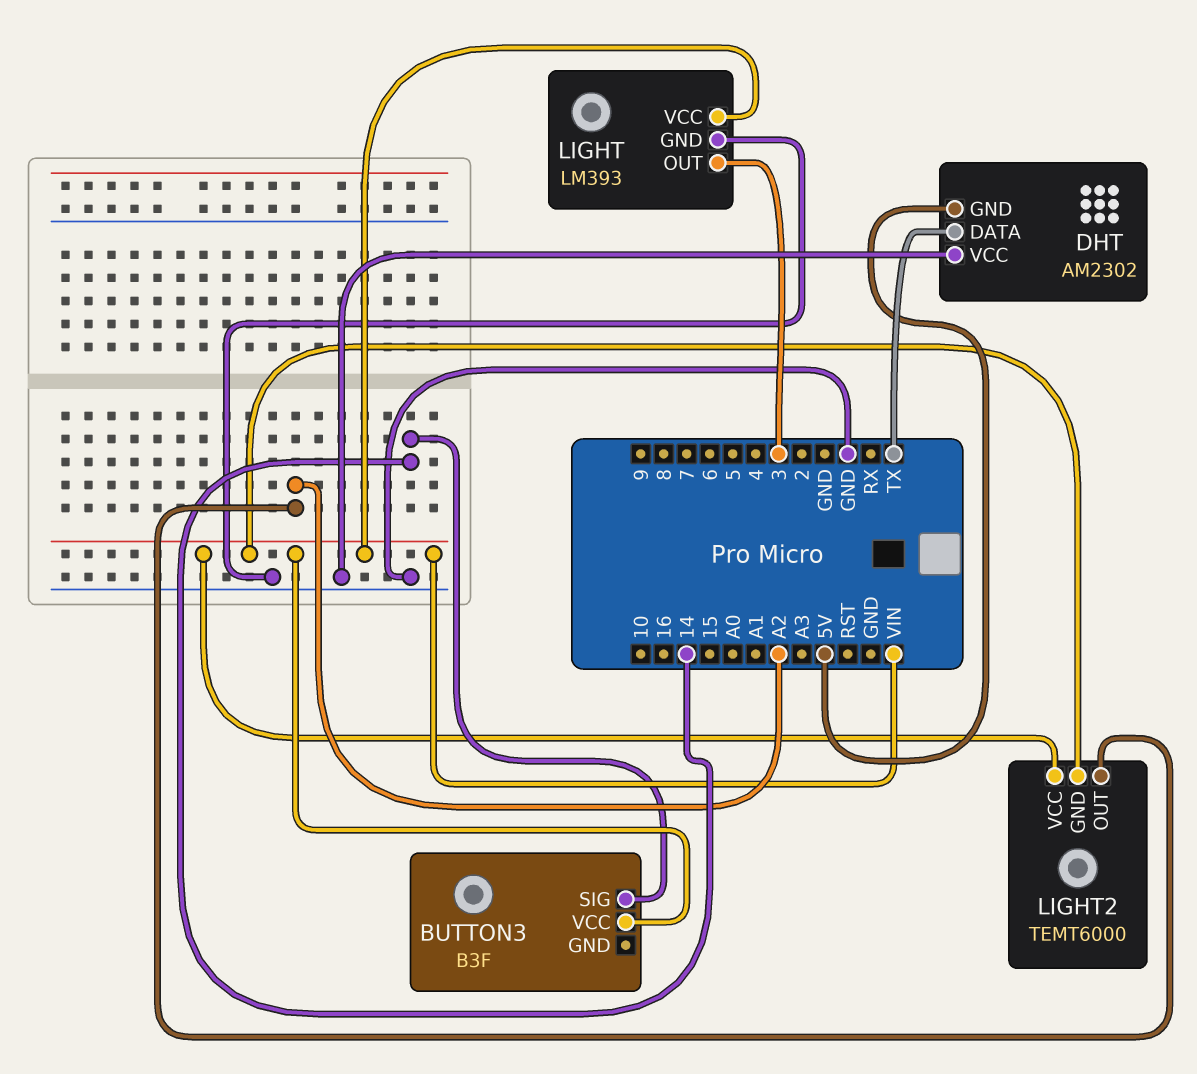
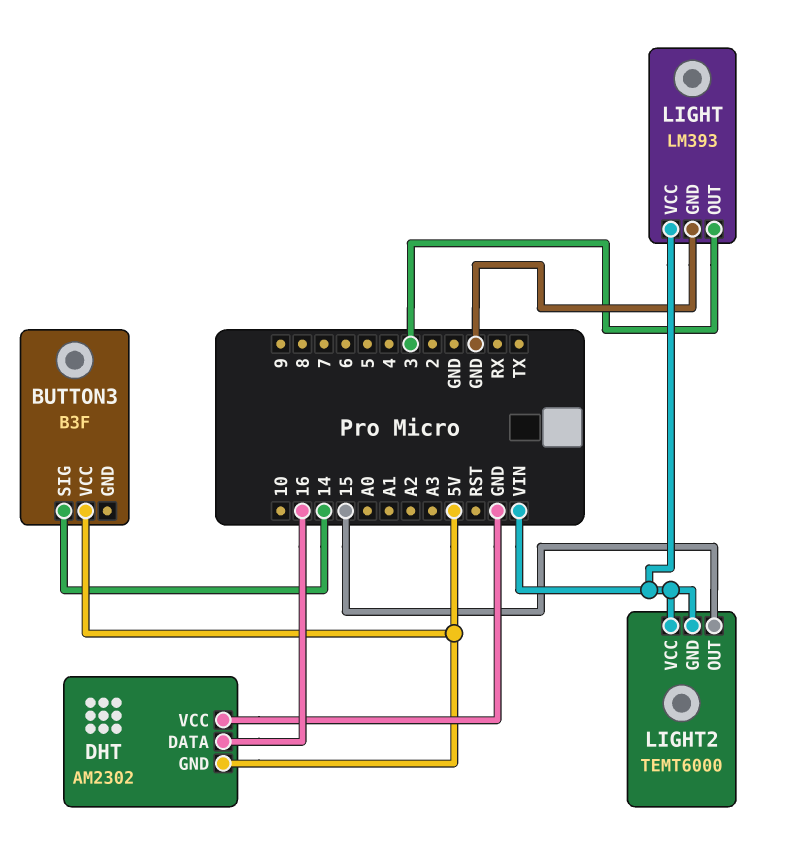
BUTTON3 pin VCC: VIN -> 5V
DHT pin DATA: TX -> 16
LIGHT2 pin OUT: A2 -> 15

